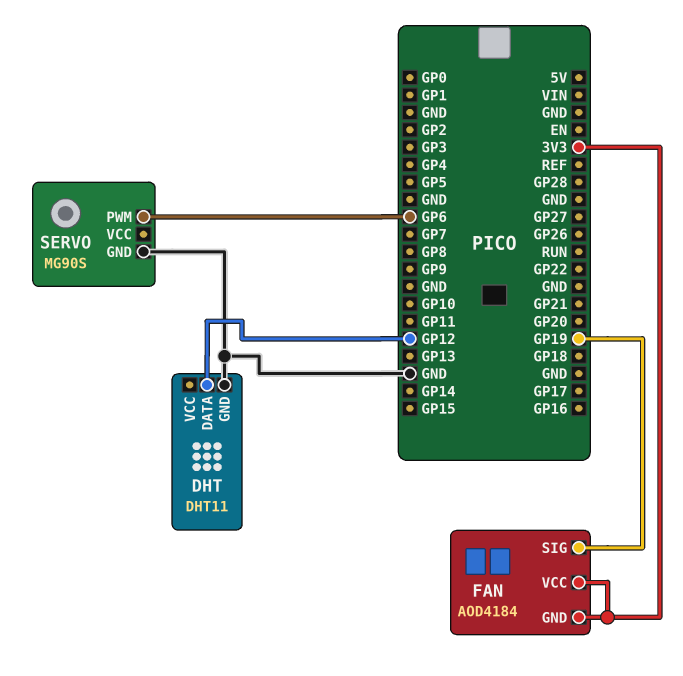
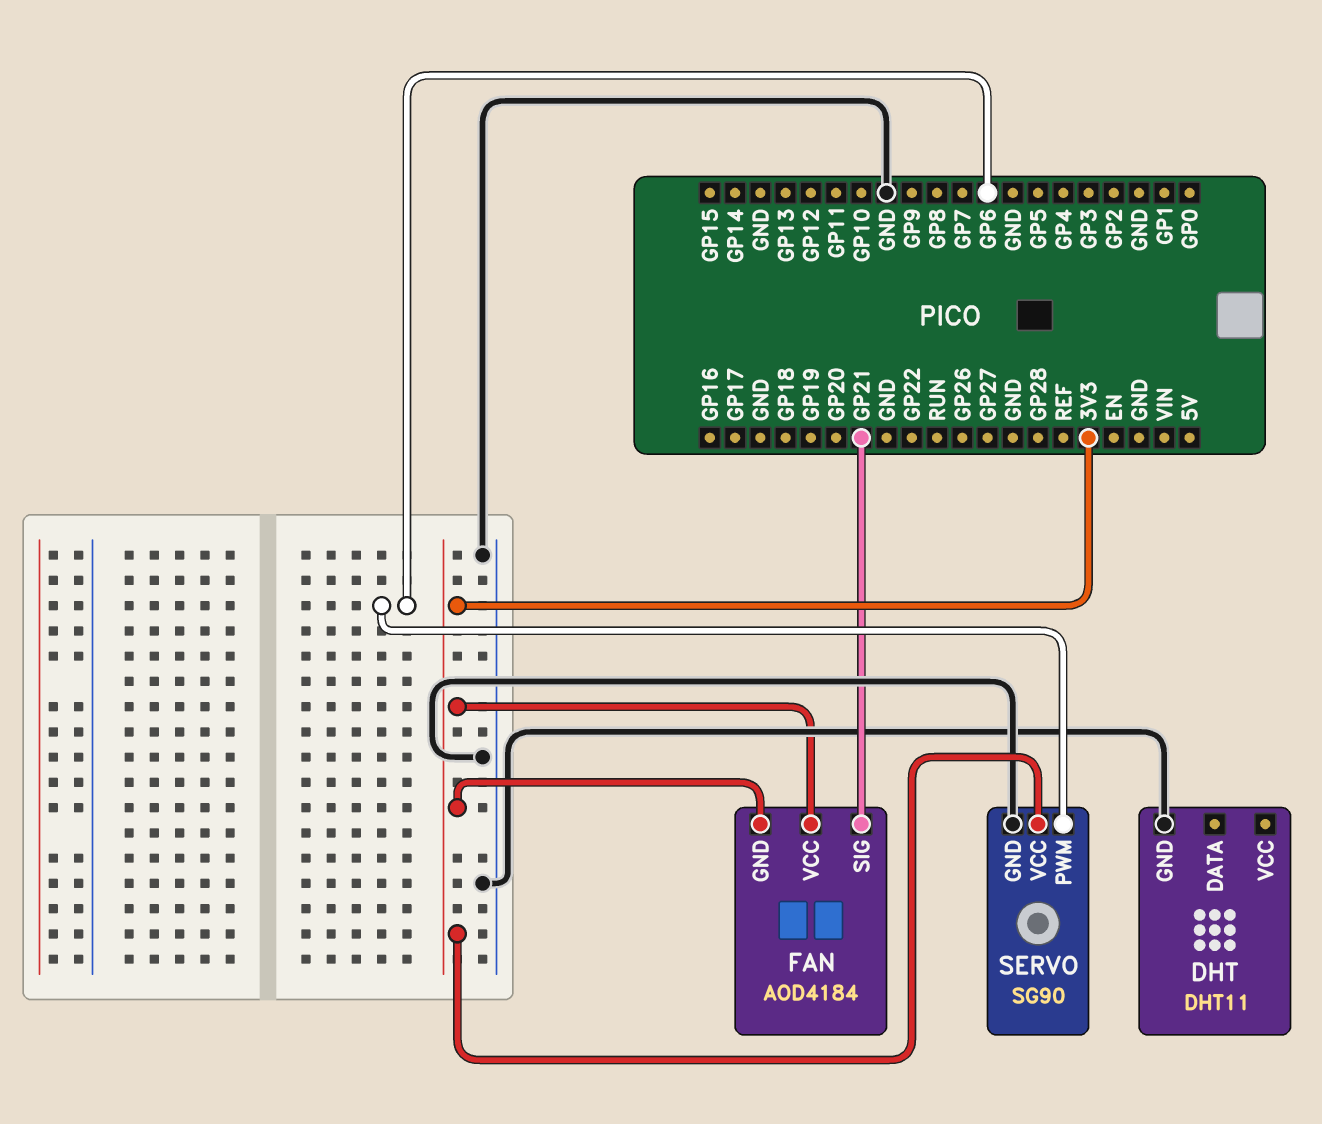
DHT pin DATA: GP12 -> none
FAN pin SIG: GP19 -> GP21
SERVO: MG90S -> SG90
SERVO pin VCC: none -> 3V3

